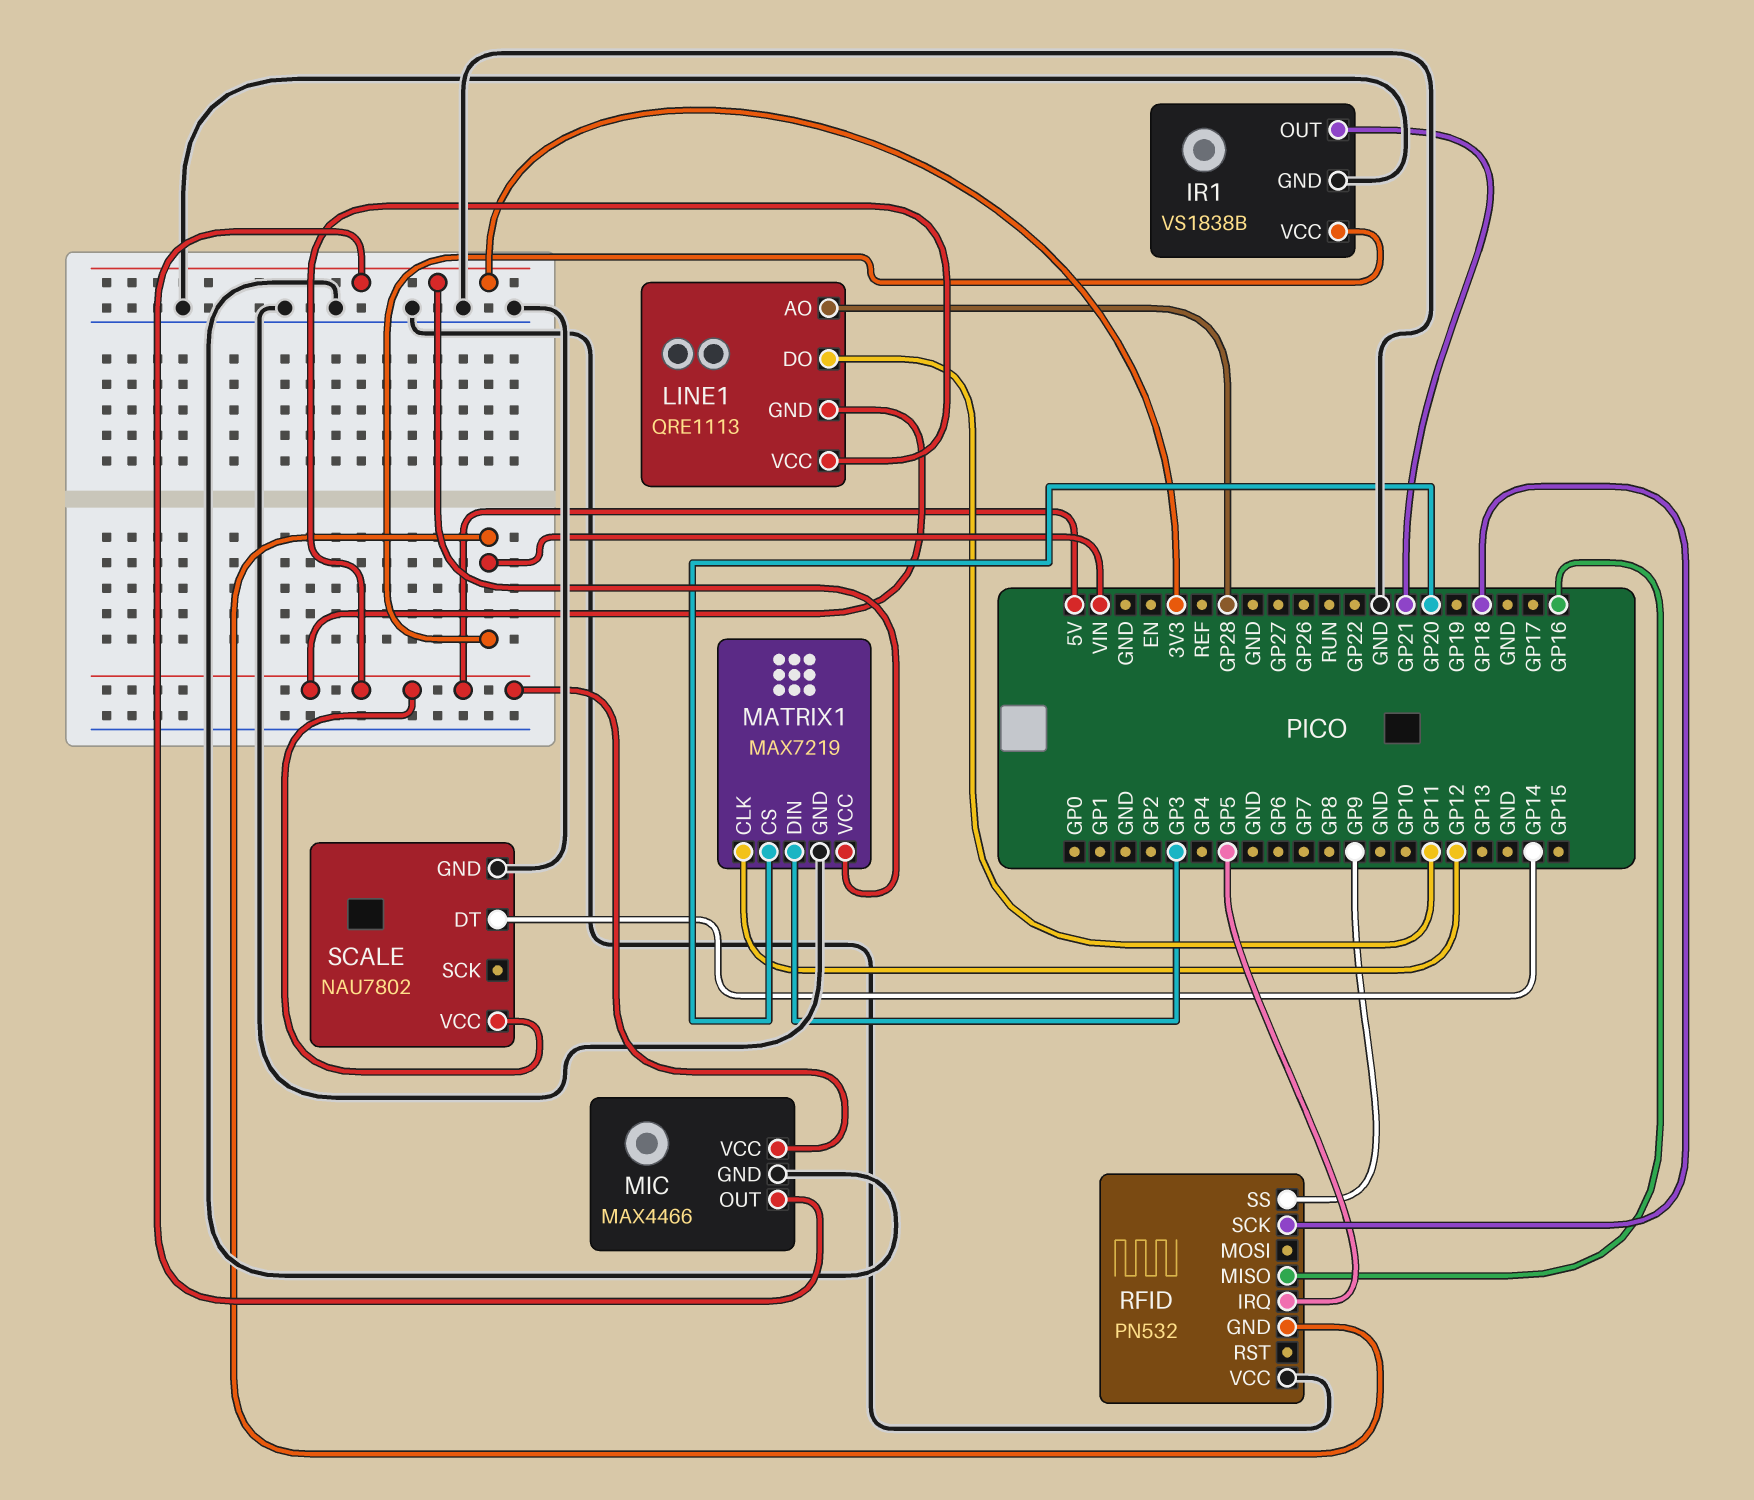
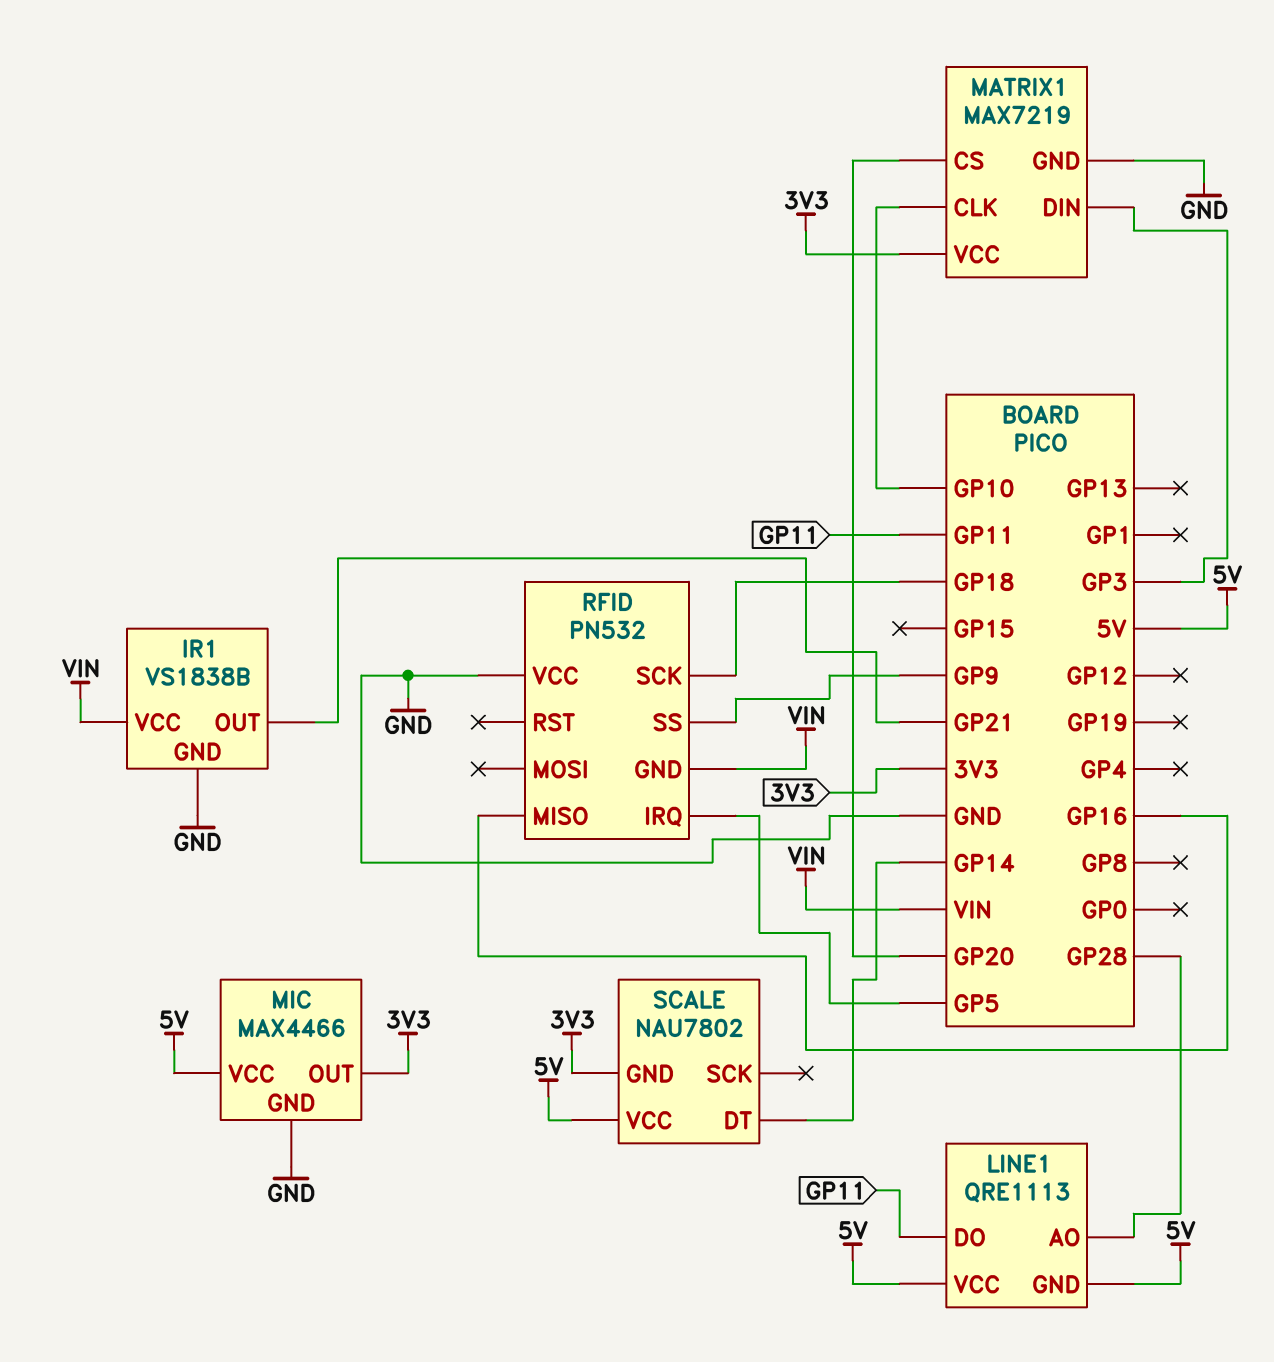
MATRIX1 pin CLK: GP12 -> GP10
SCALE pin GND: GND -> 3V3

